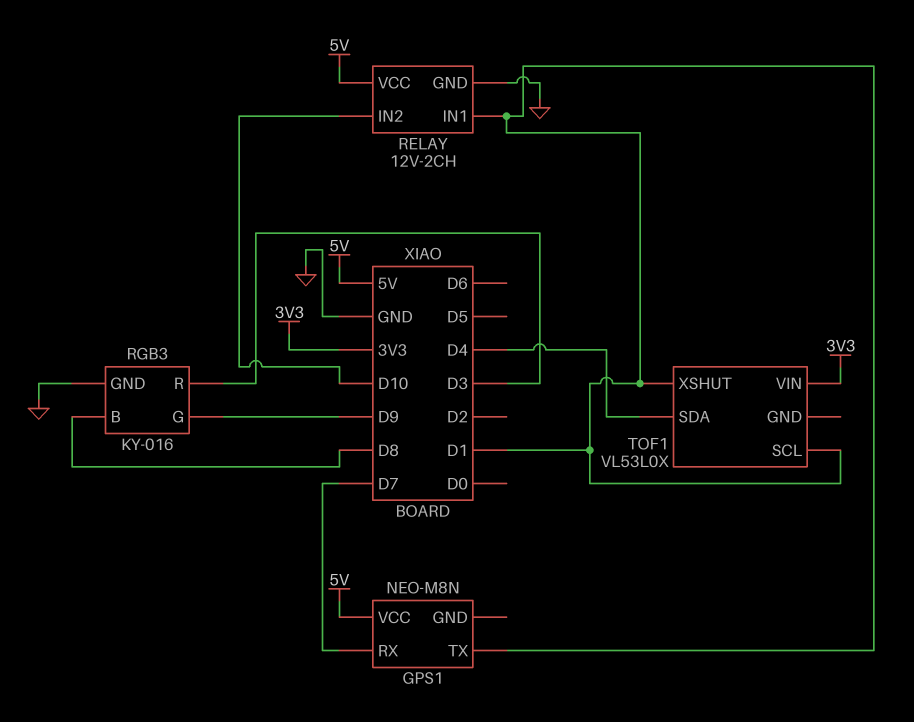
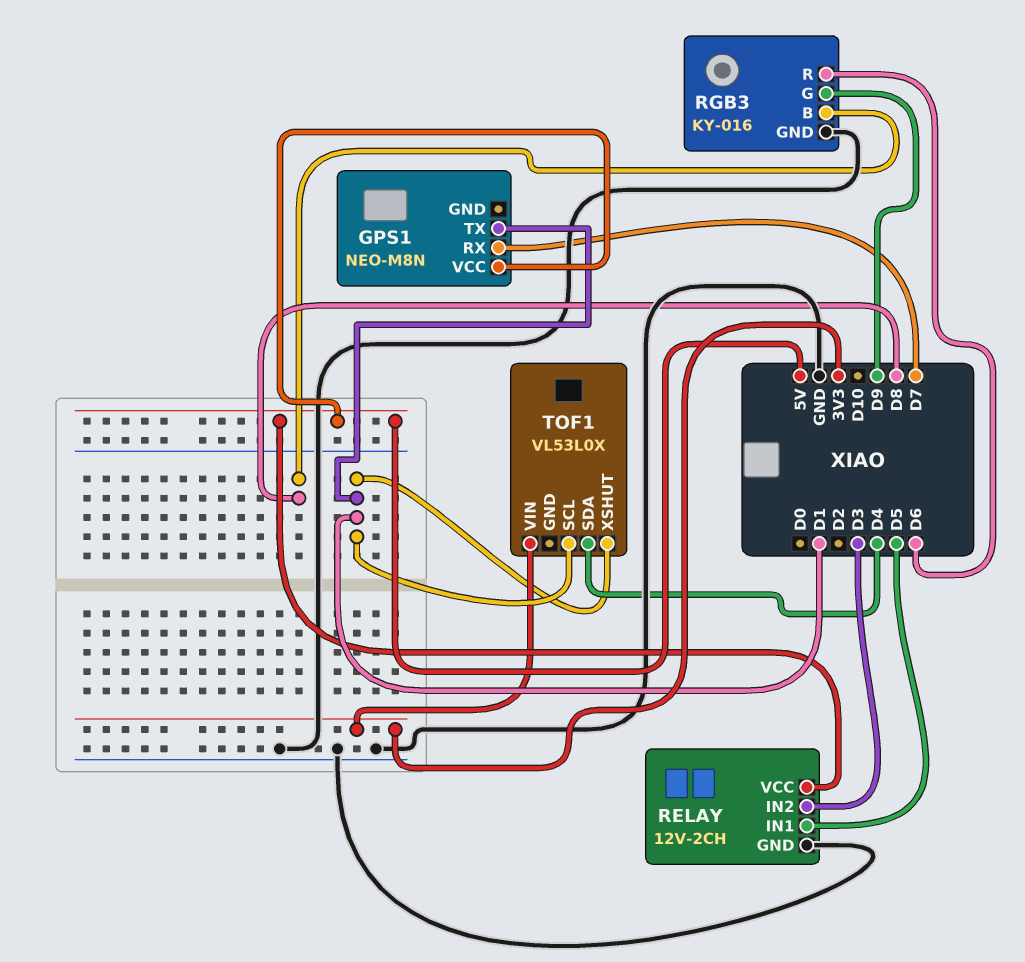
RELAY pin IN1: D1 -> D5
RELAY pin IN2: D10 -> D3
RGB3 pin R: D3 -> D6

